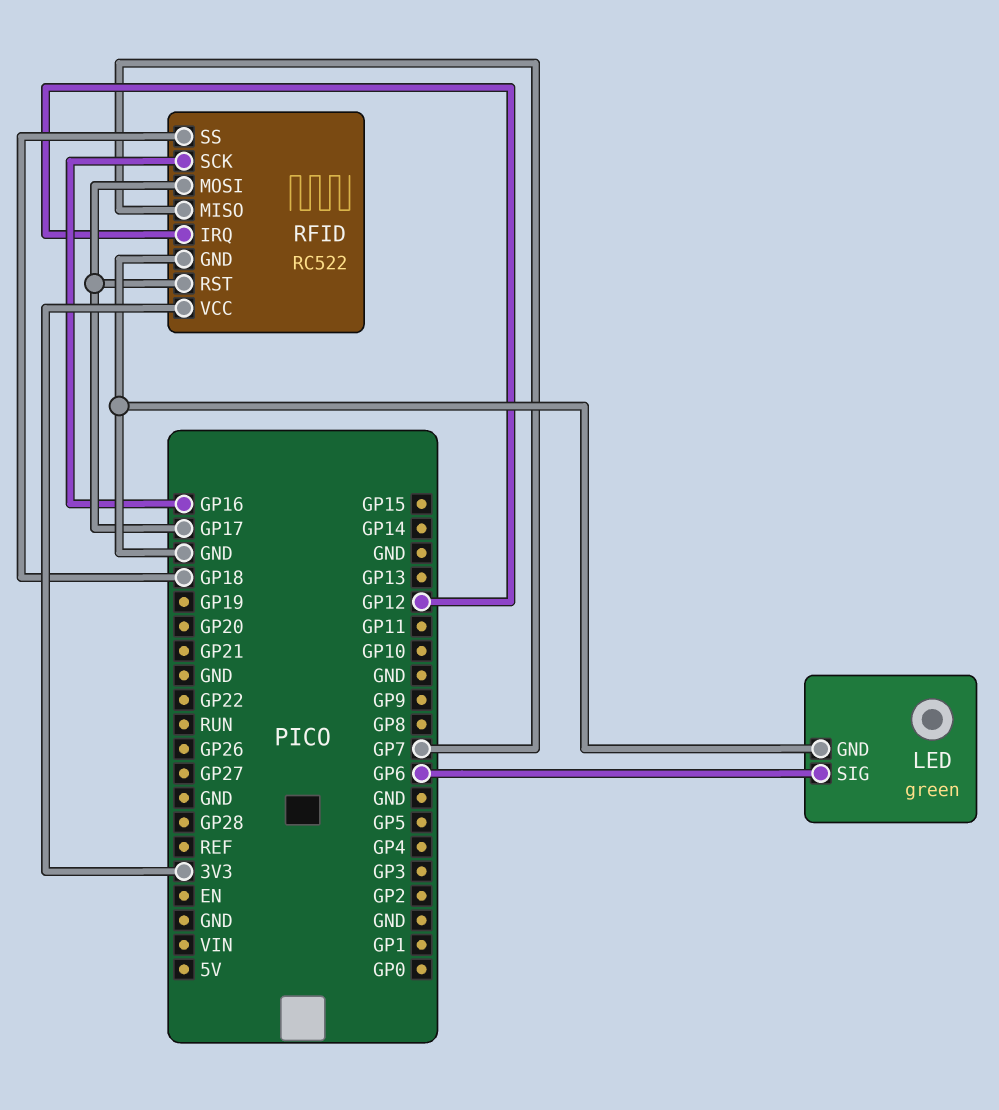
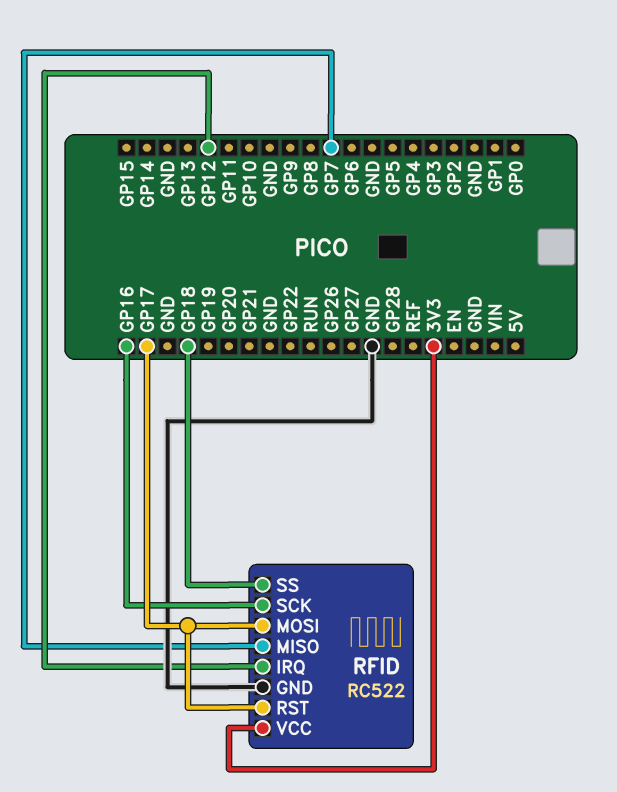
LED: green -> none
LED pin GND: GND -> none
LED pin SIG: GP6 -> none

